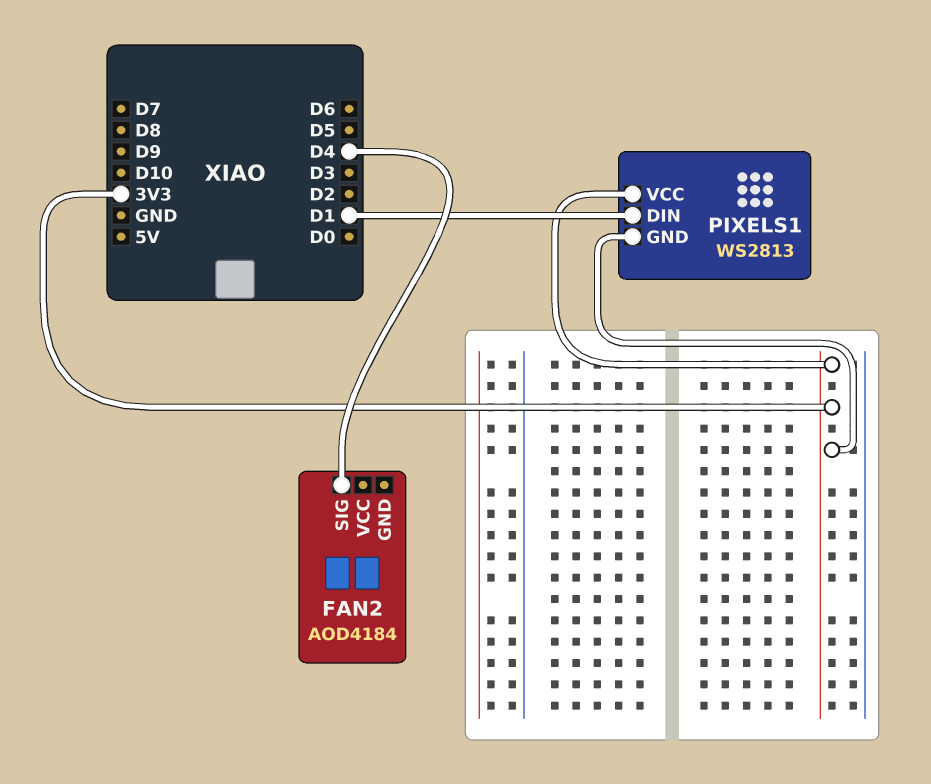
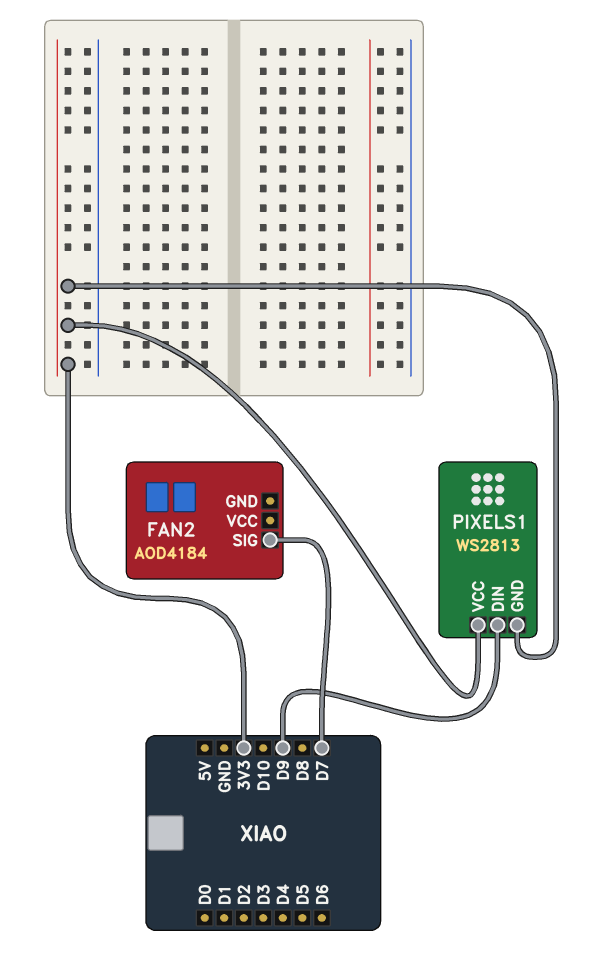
FAN2 pin SIG: D4 -> D7
PIXELS1 pin DIN: D1 -> D9

